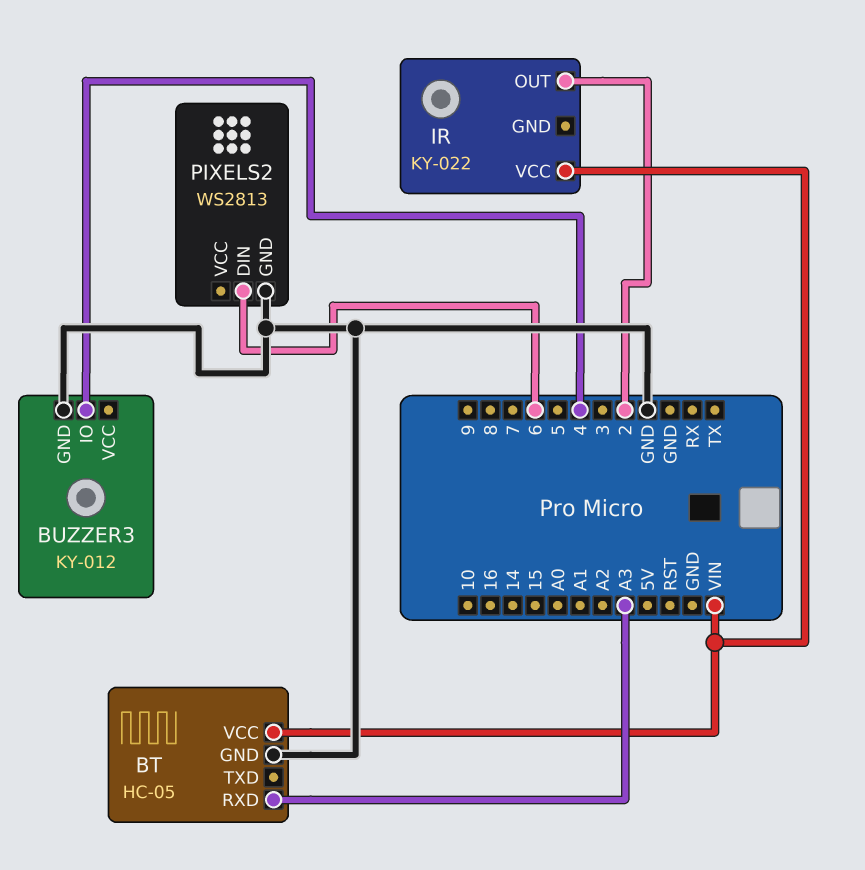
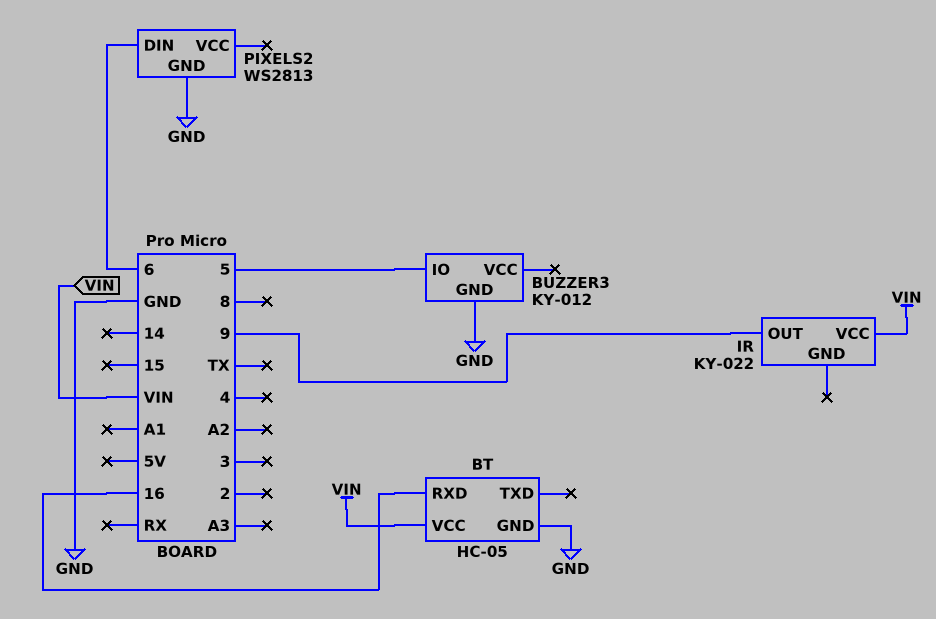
BT pin RXD: A3 -> 16
BUZZER3 pin IO: 4 -> 5
IR pin OUT: 2 -> 9

